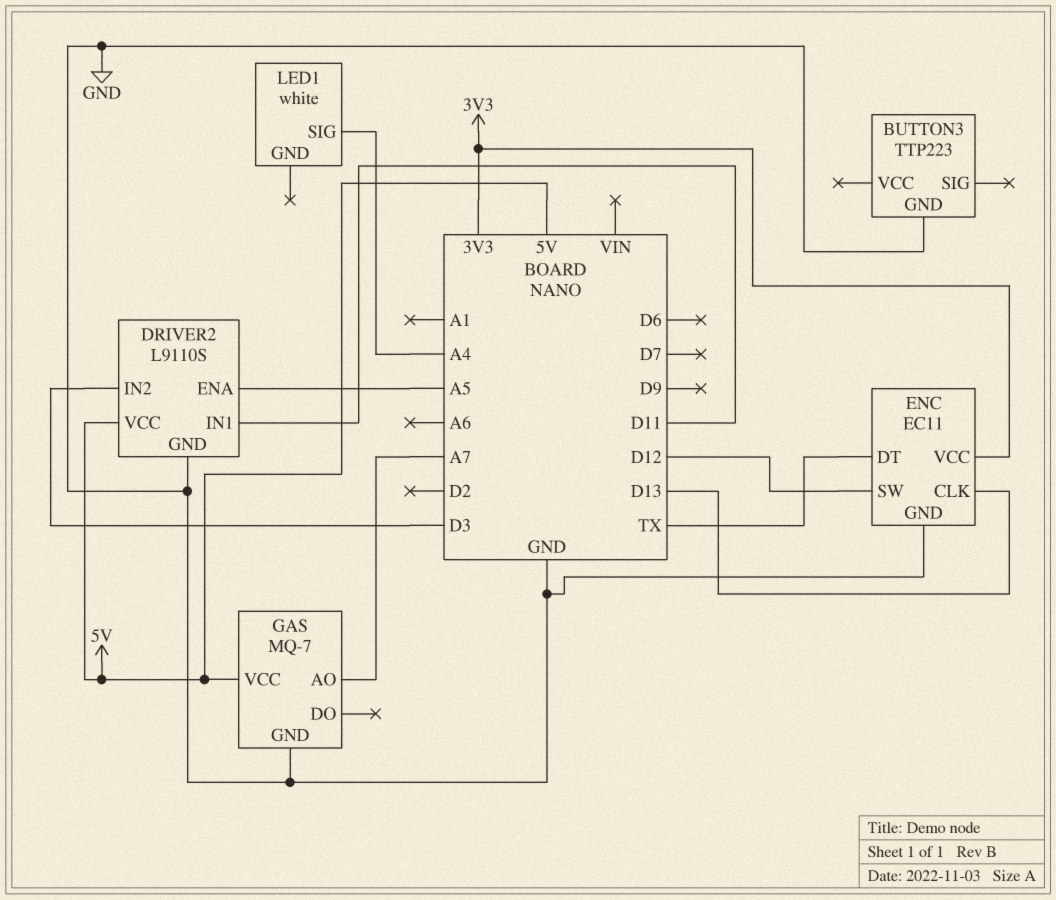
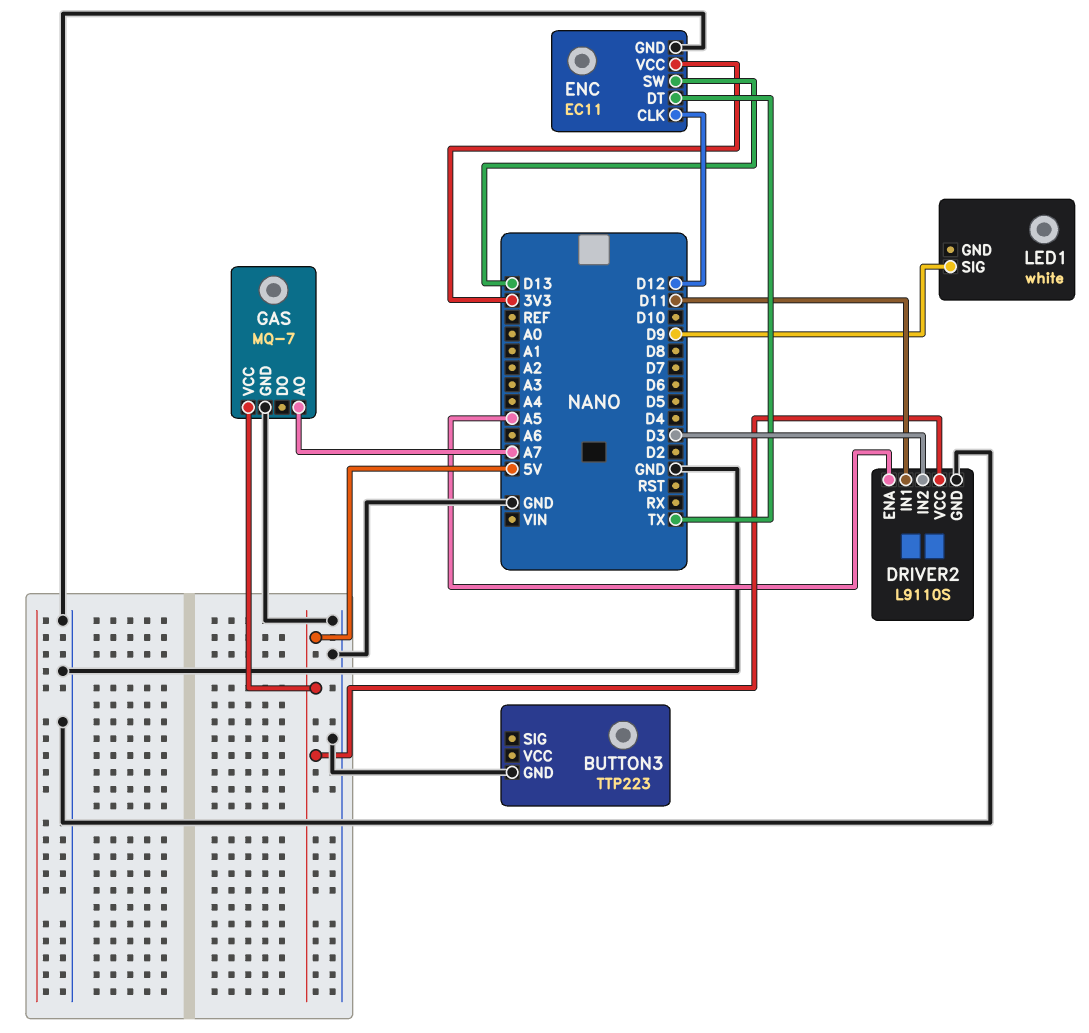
ENC pin CLK: D13 -> D12
ENC pin SW: D12 -> D13
LED1 pin SIG: A4 -> D9

